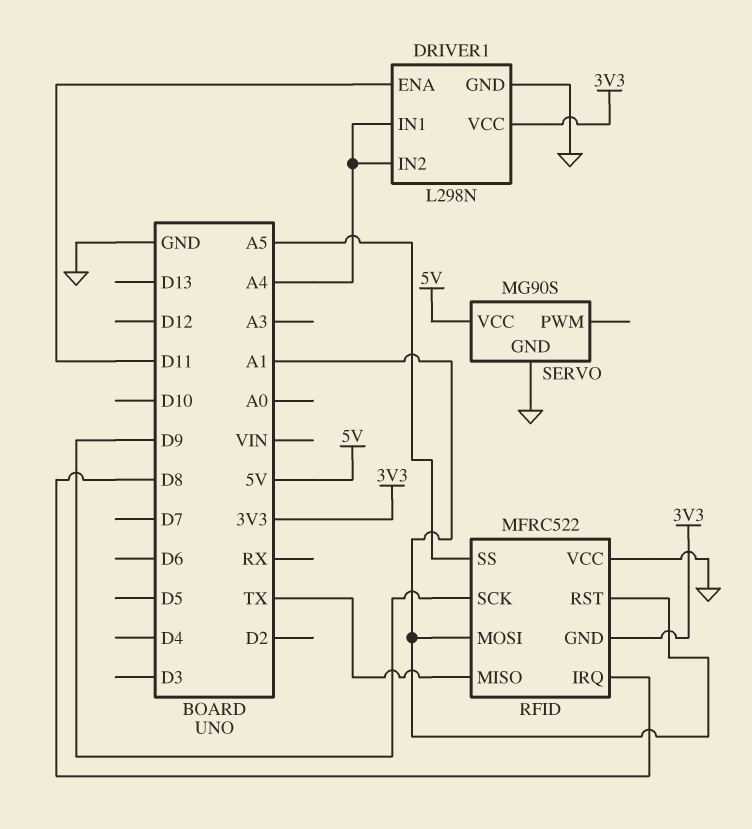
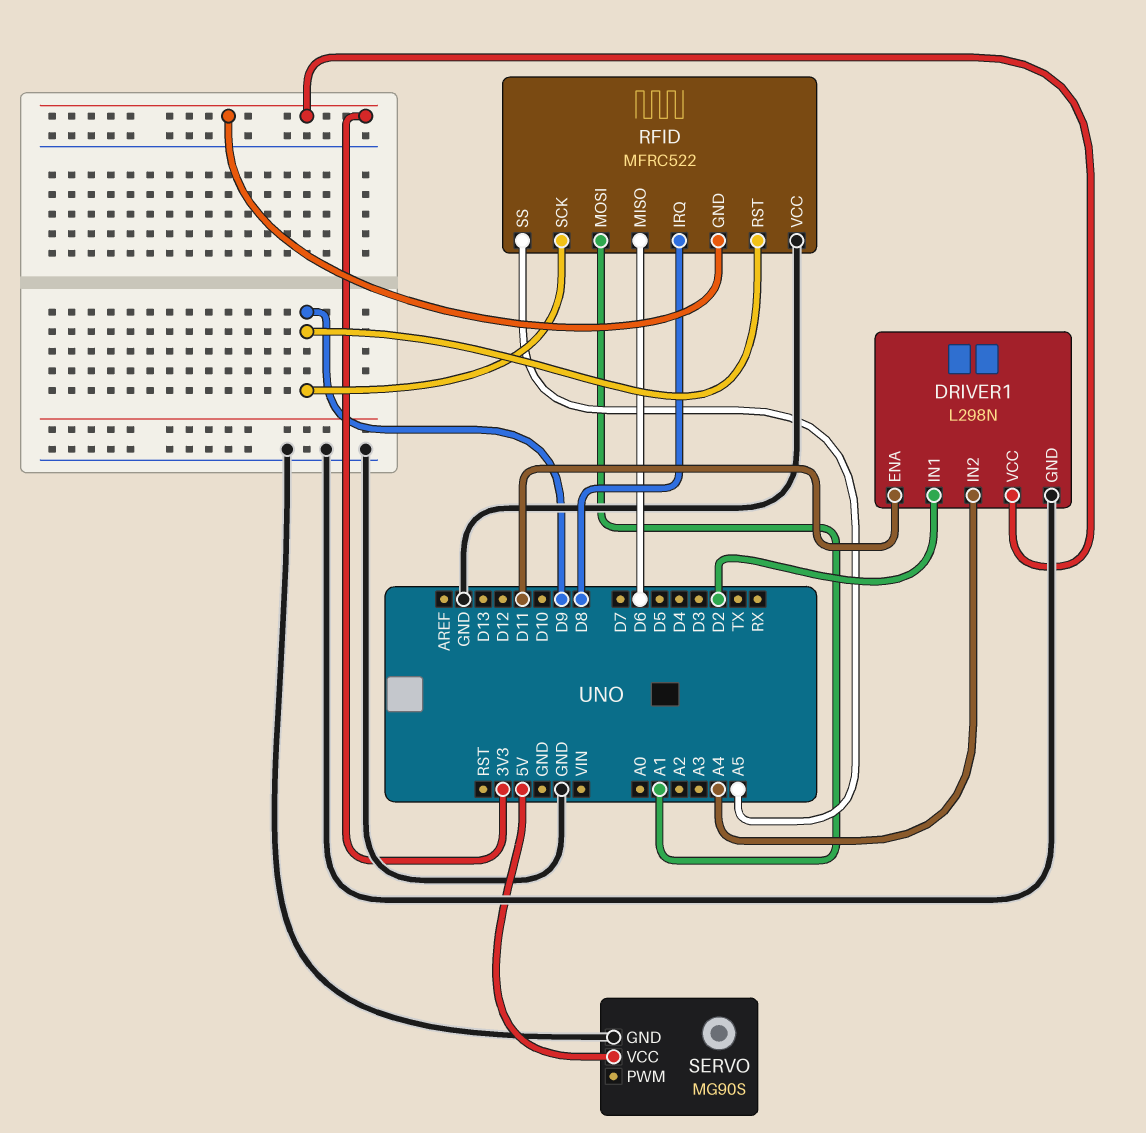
DRIVER1 pin IN1: A4 -> D2
RFID pin MISO: TX -> D6
RFID pin RST: A1 -> D9

